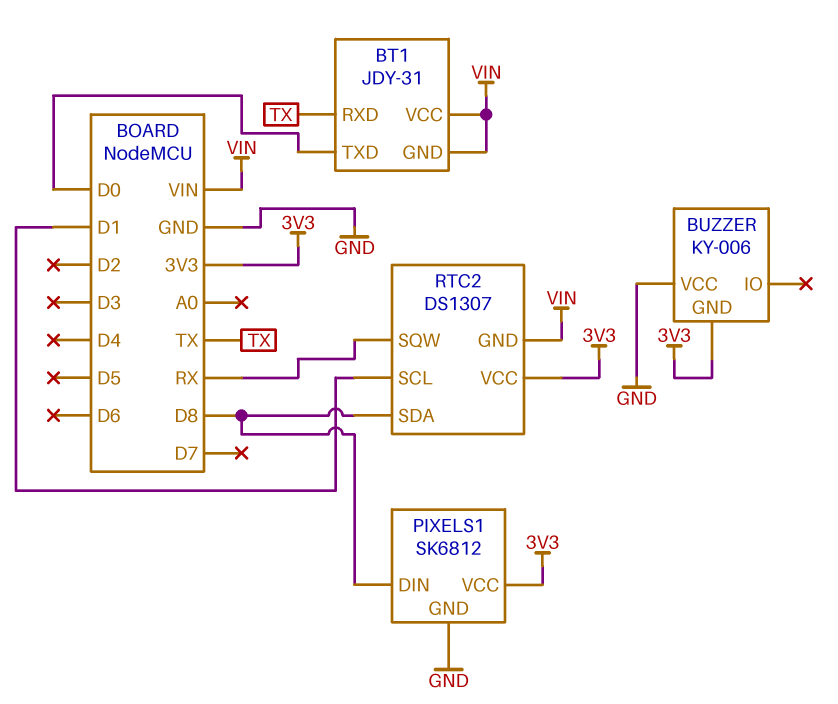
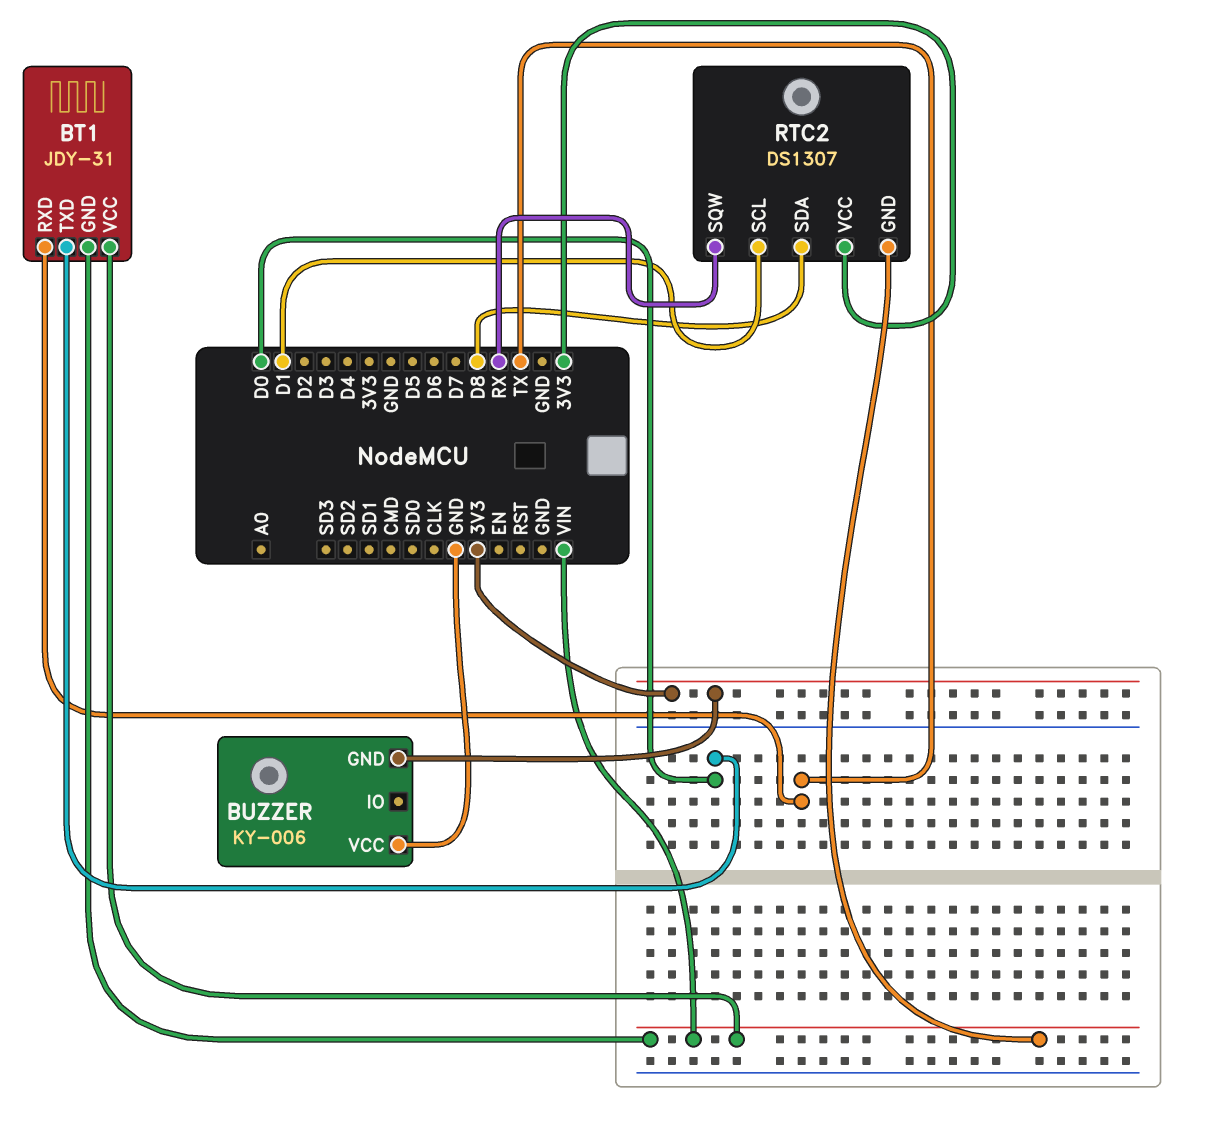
PIXELS1: SK6812 -> none
PIXELS1 pin DIN: D8 -> none
PIXELS1 pin GND: GND -> none
PIXELS1 pin VCC: 3V3 -> none

